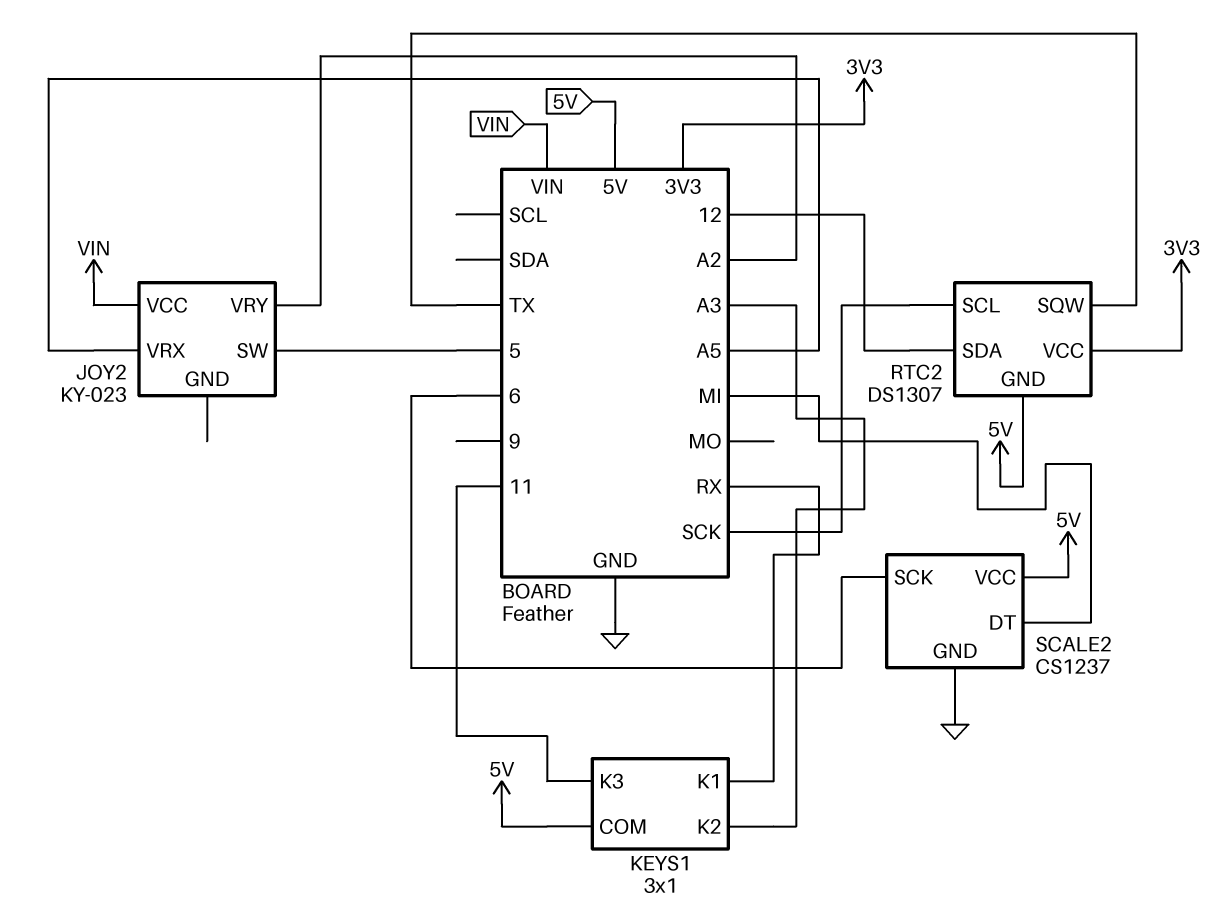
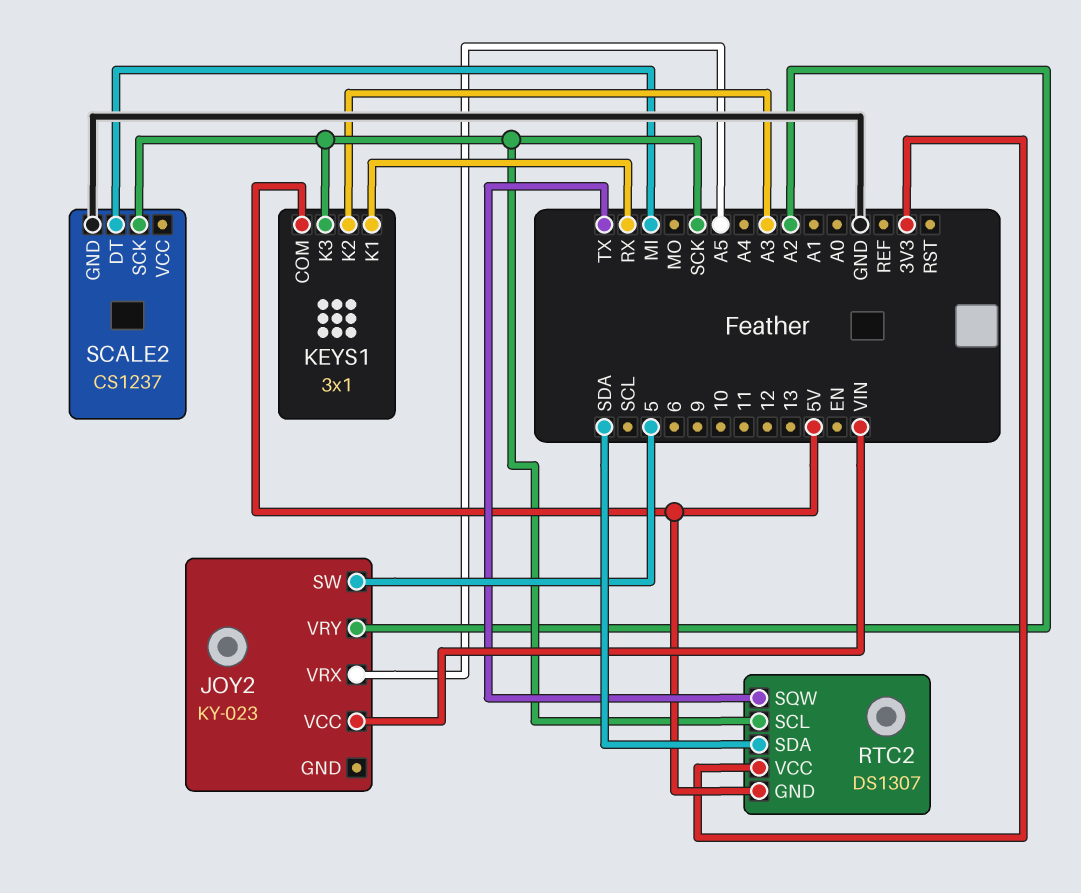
KEYS1 pin K3: 11 -> SCK
RTC2 pin SDA: 12 -> SDA
SCALE2 pin SCK: 6 -> SCK
SCALE2 pin VCC: 5V -> none

